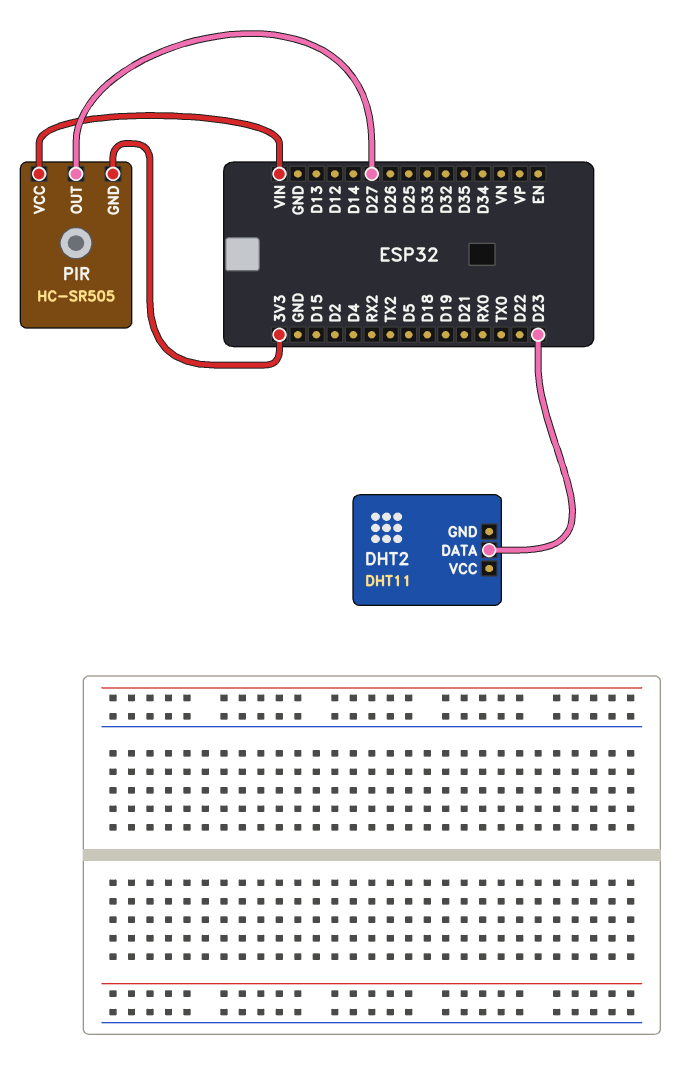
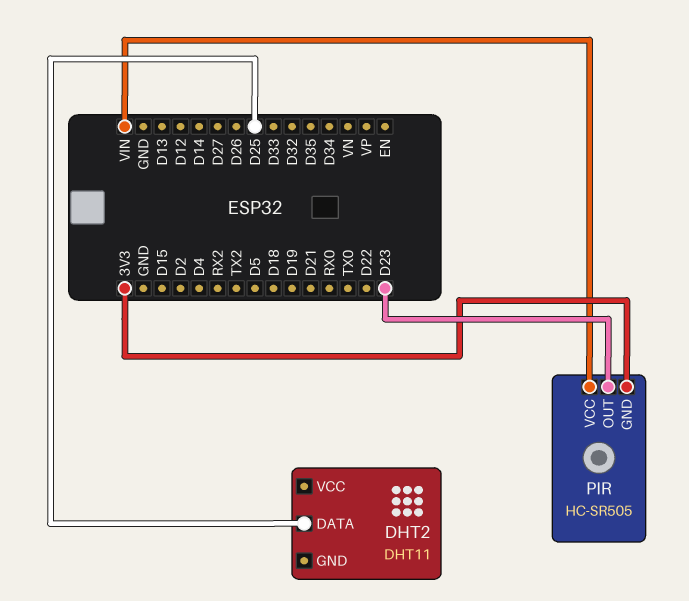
DHT2 pin DATA: D23 -> D25
PIR pin OUT: D27 -> D23

